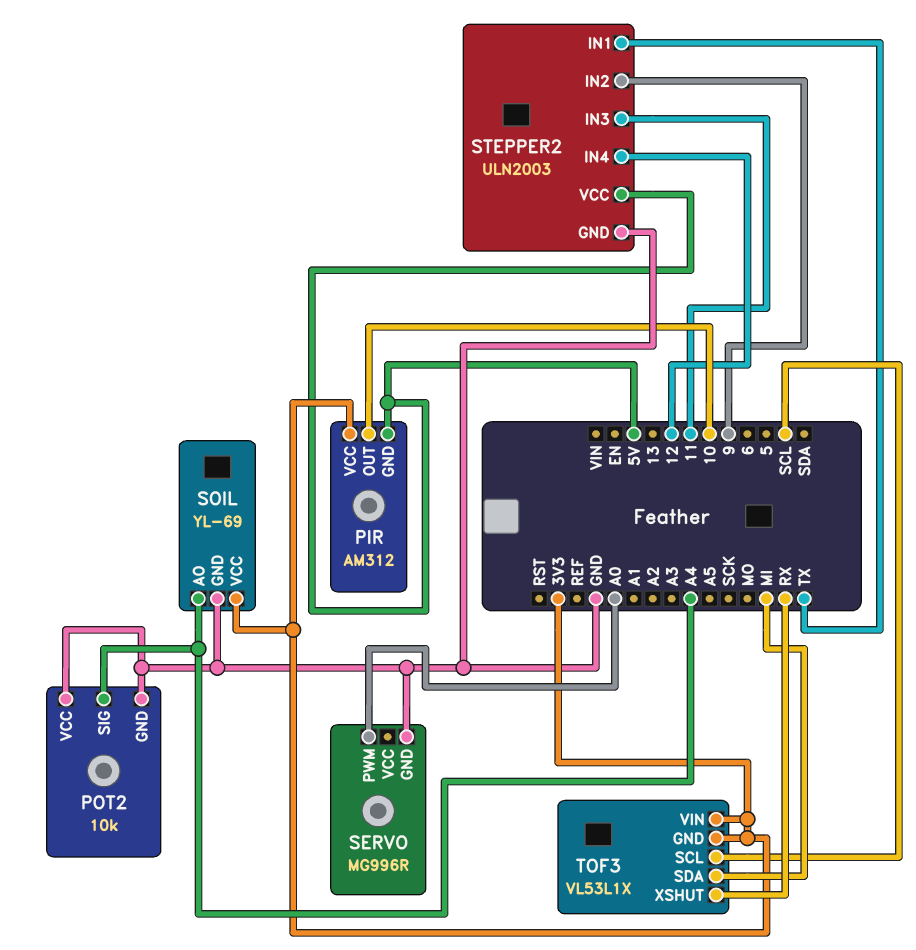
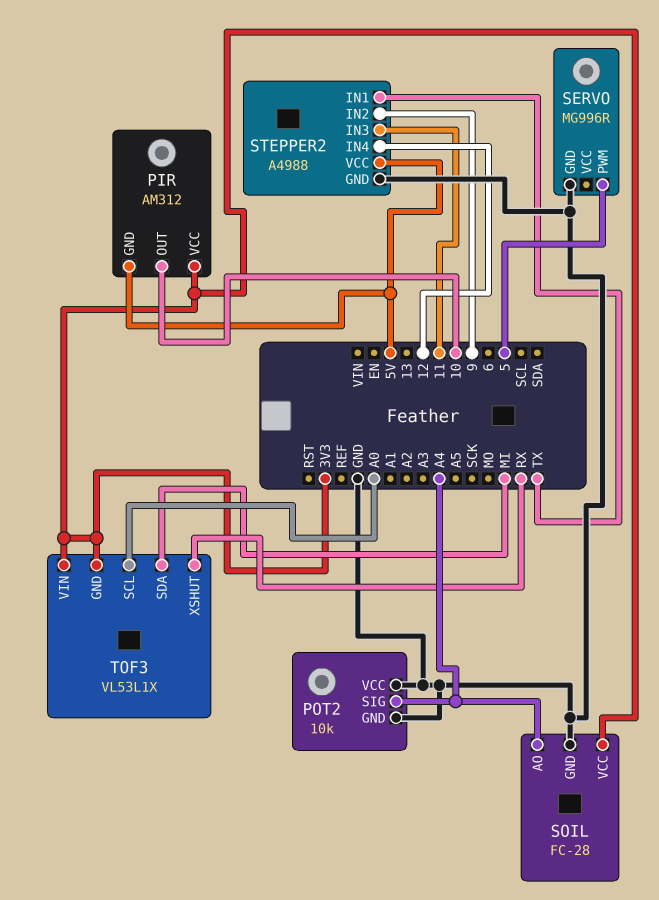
SERVO pin PWM: A0 -> 5
SOIL: YL-69 -> FC-28
STEPPER2: ULN2003 -> A4988
TOF3 pin SCL: SCL -> A0

